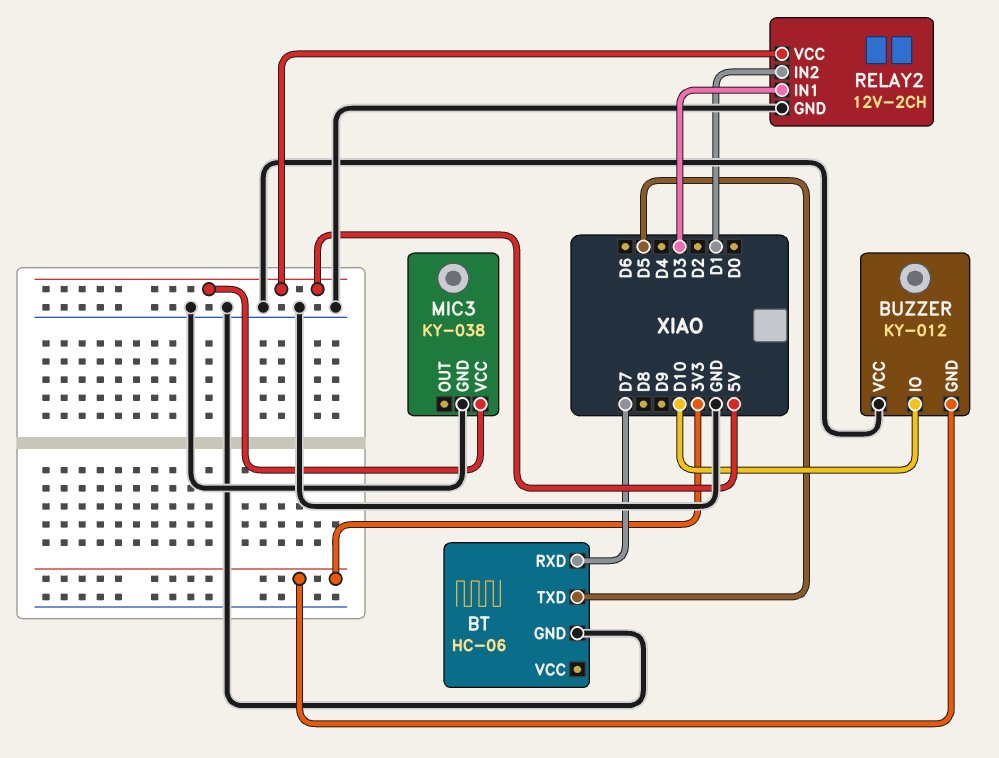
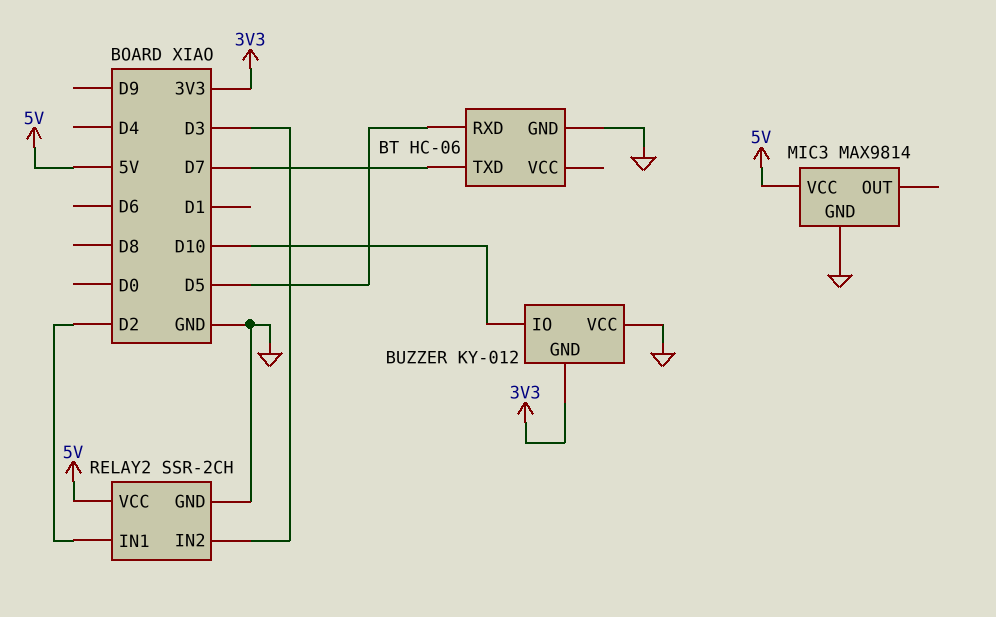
BT pin RXD: D7 -> D5
BT pin TXD: D5 -> D7
MIC3: KY-038 -> MAX9814
RELAY2: 12V-2CH -> SSR-2CH
RELAY2 pin IN1: D3 -> D2
RELAY2 pin IN2: D1 -> D3

